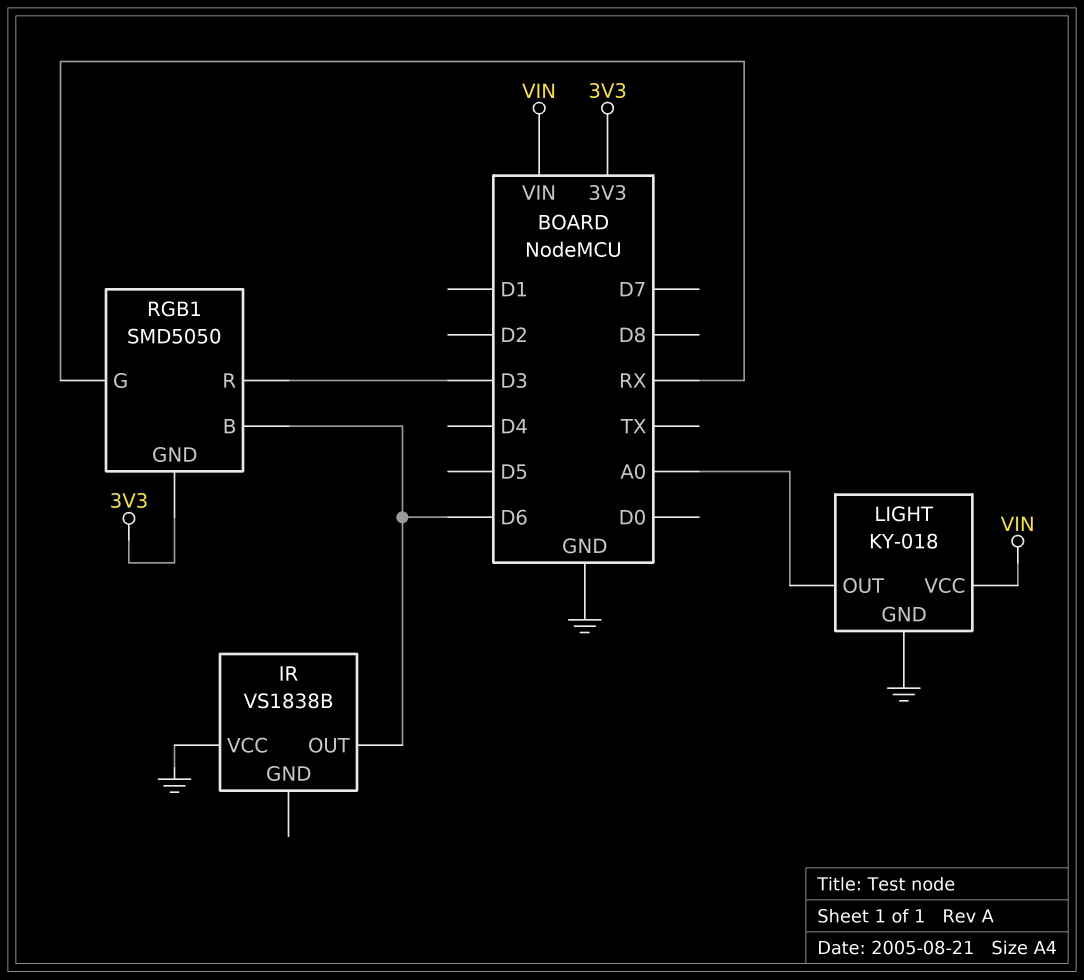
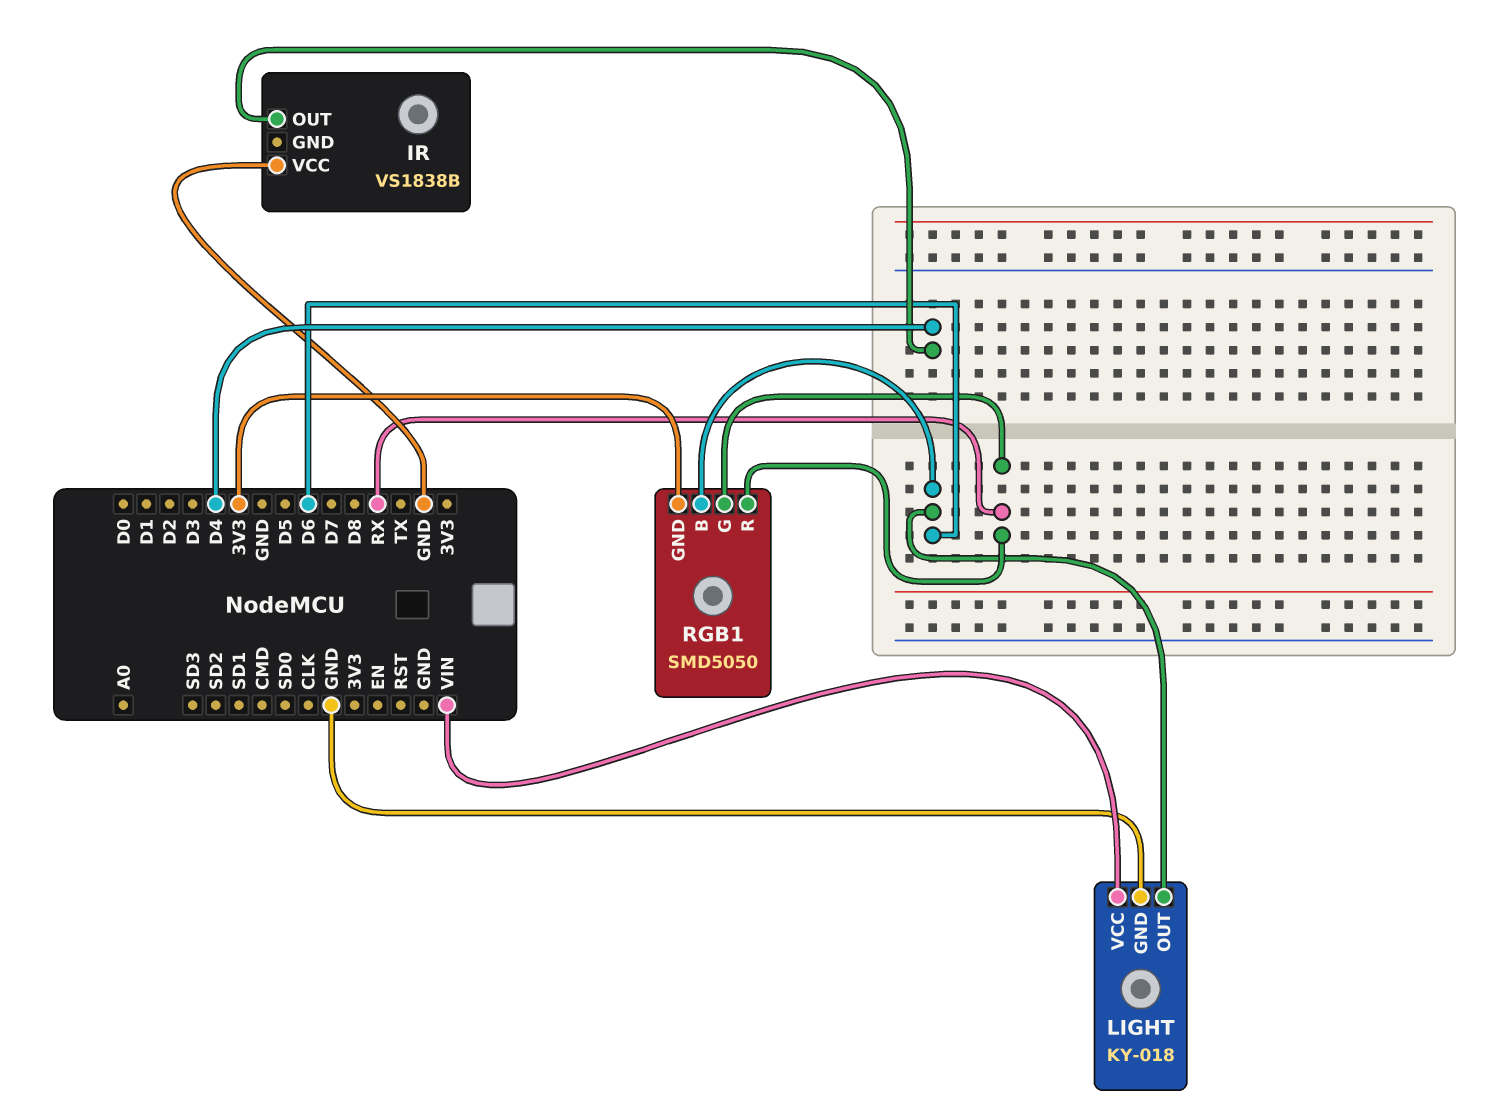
IR pin OUT: D6 -> D4
LIGHT pin OUT: A0 -> D6
RGB1 pin R: D3 -> RX

